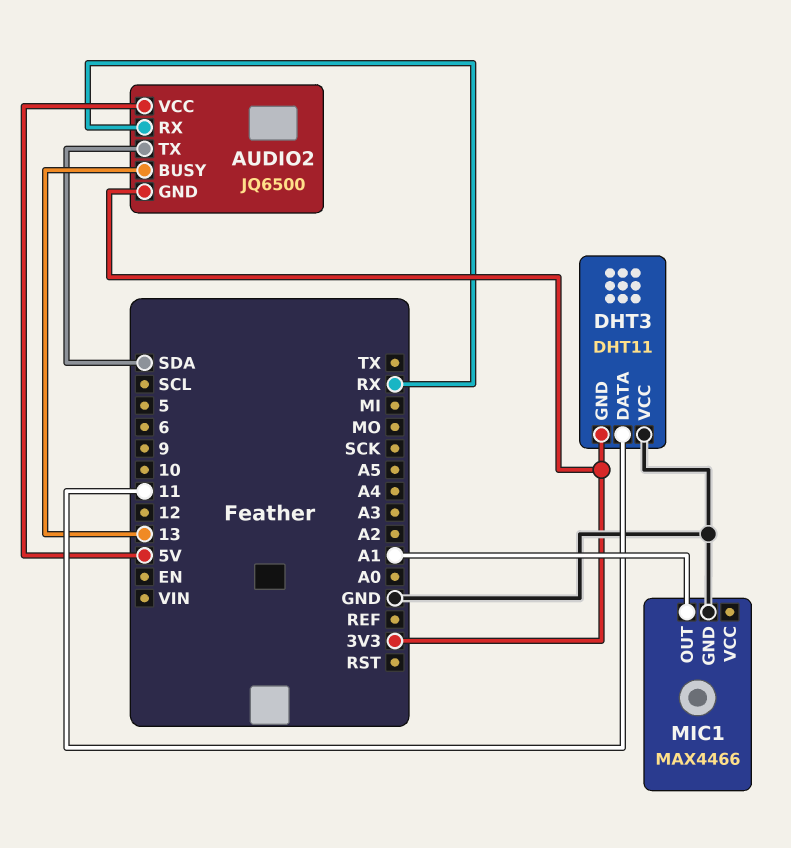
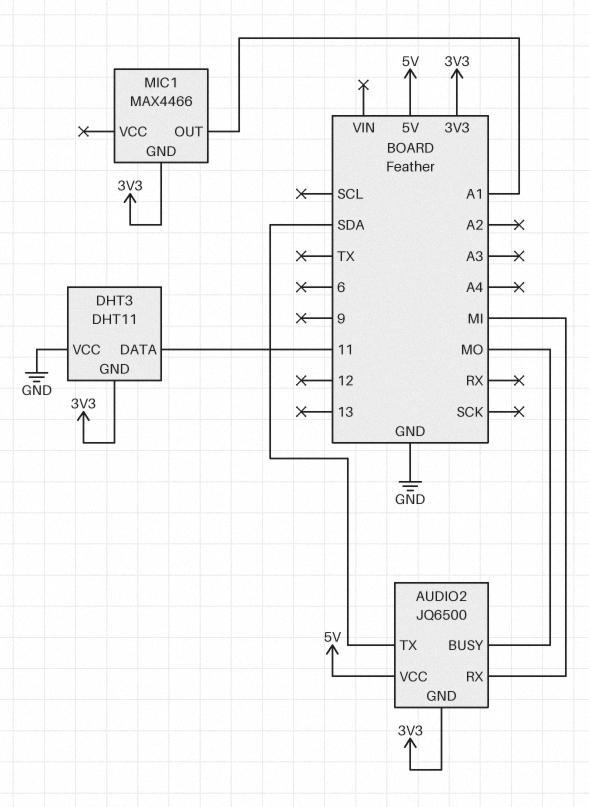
AUDIO2 pin BUSY: 13 -> MO
AUDIO2 pin RX: RX -> MI
MIC1 pin GND: GND -> 3V3

